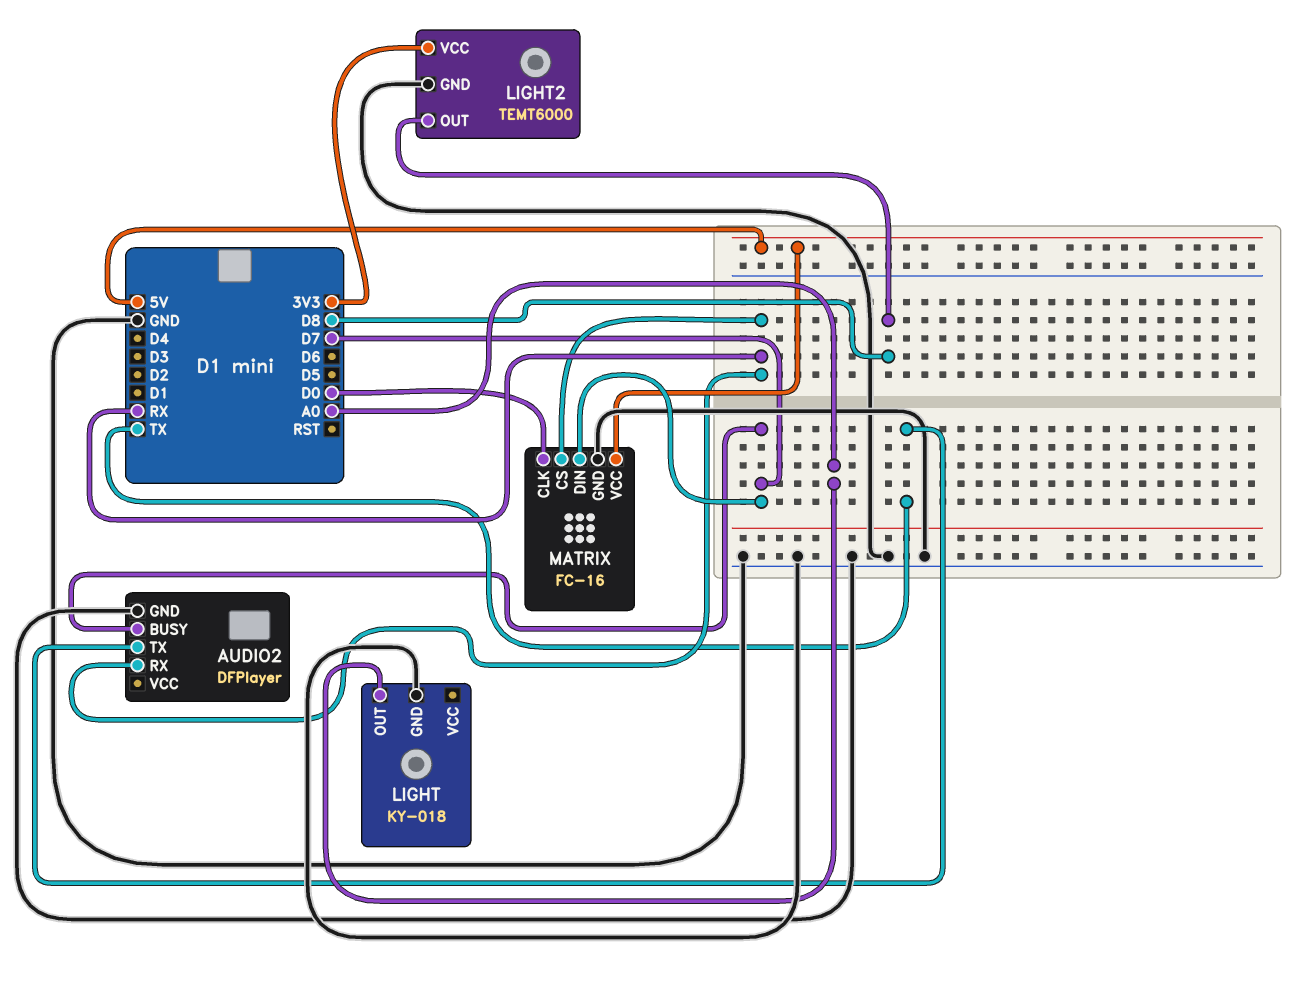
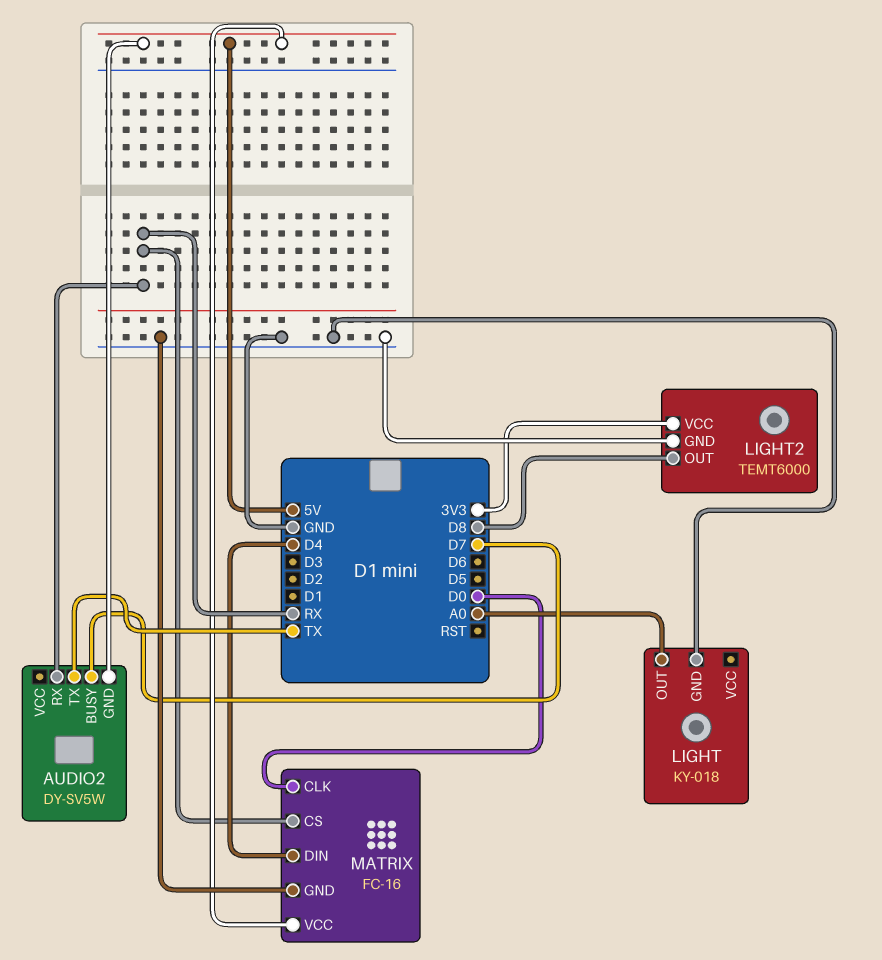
AUDIO2: DFPlayer -> DY-SV5W
AUDIO2 pin GND: GND -> 5V
MATRIX pin DIN: D7 -> D4

